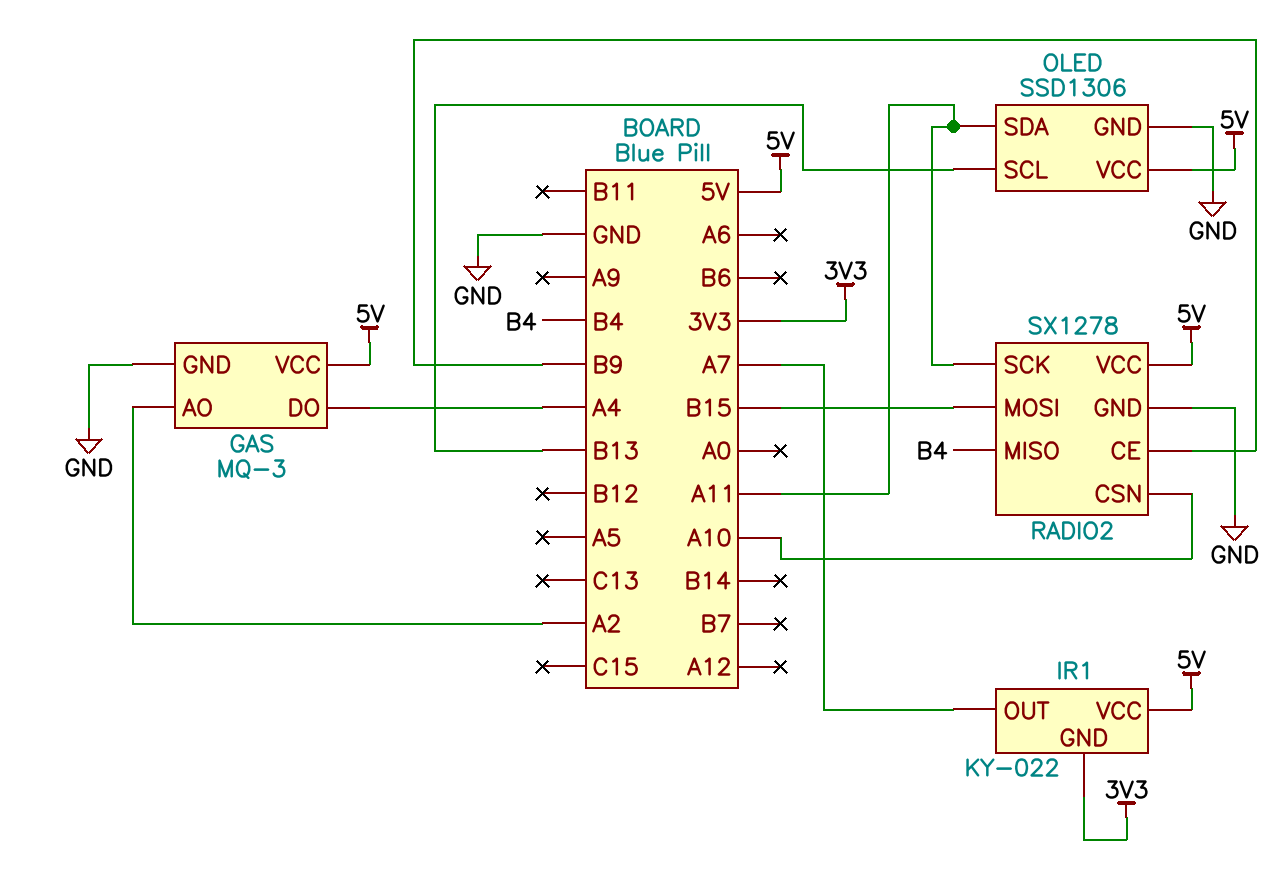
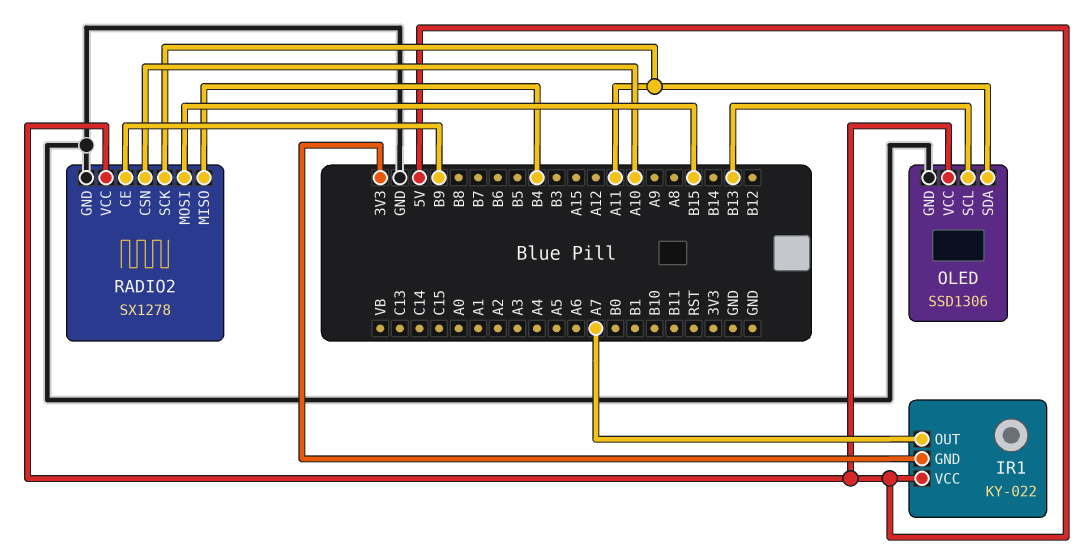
GAS: MQ-3 -> none
GAS pin AO: A2 -> none
GAS pin DO: A4 -> none
GAS pin GND: GND -> none
GAS pin VCC: 5V -> none

